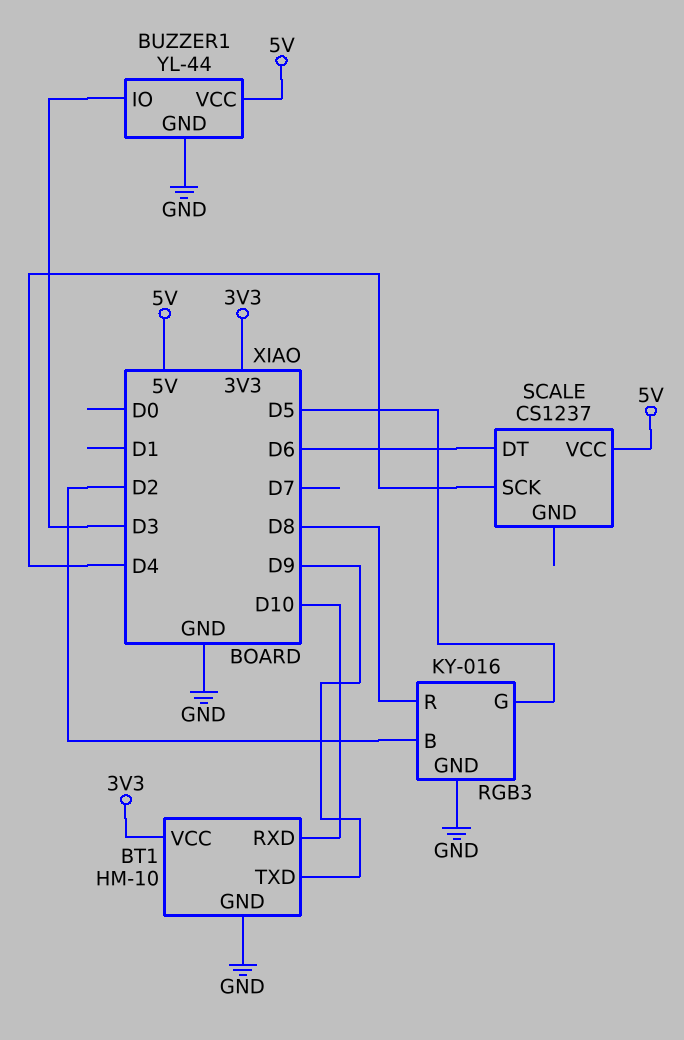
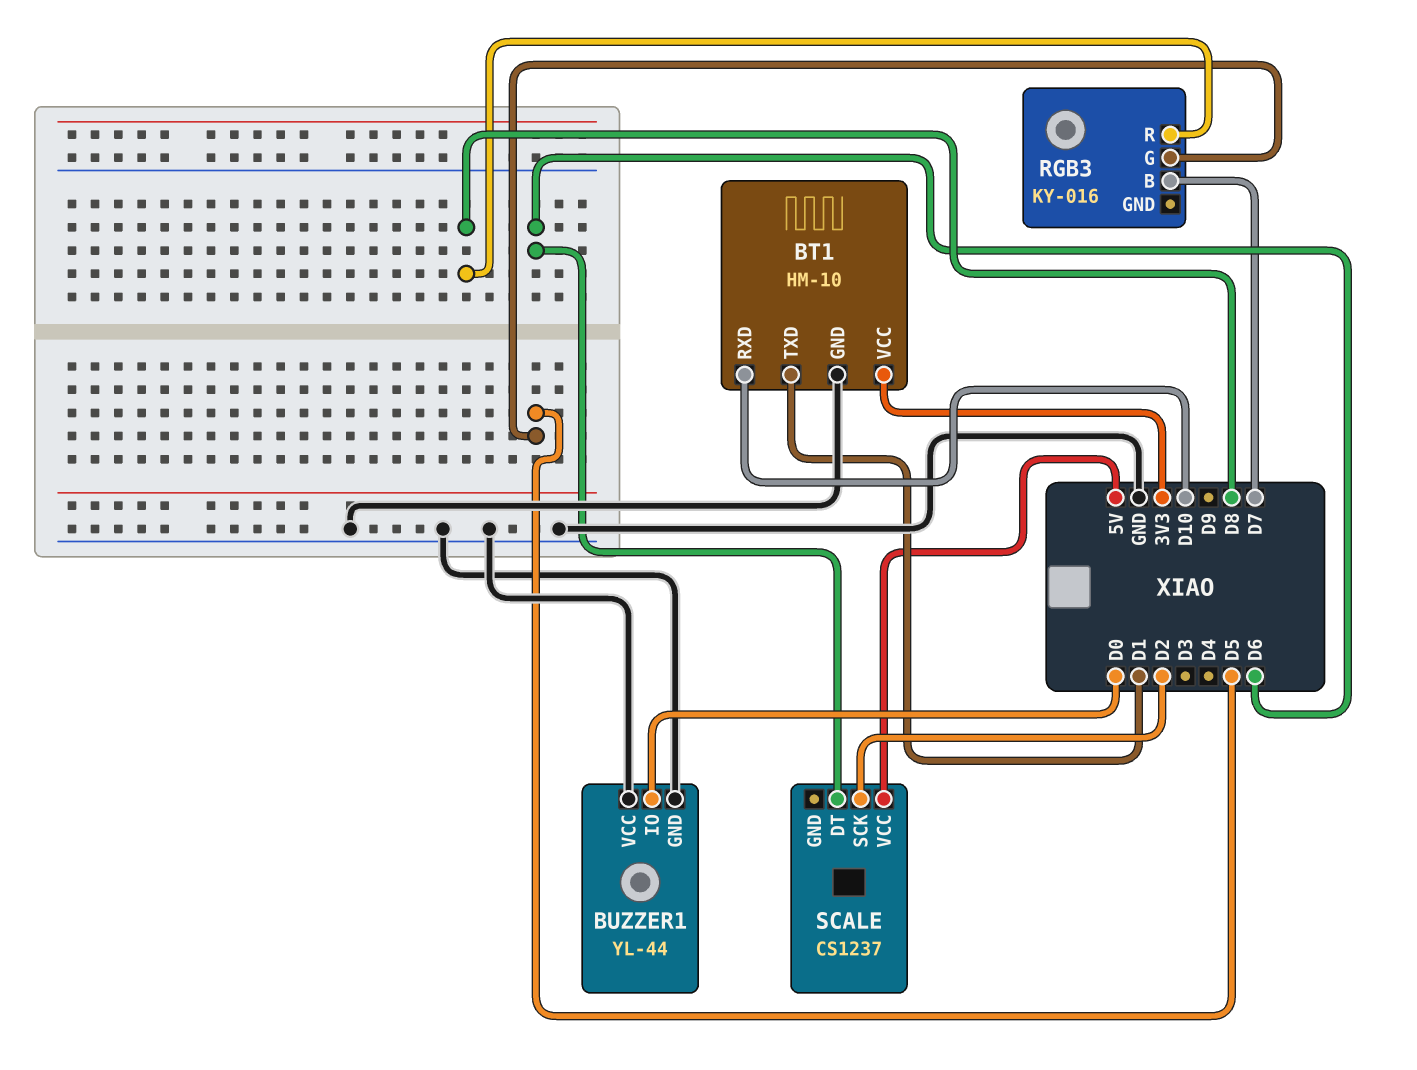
BT1 pin TXD: D9 -> D1
BUZZER1 pin IO: D3 -> D0
BUZZER1 pin VCC: 5V -> GND
RGB3 pin B: D2 -> D7
RGB3 pin GND: GND -> none
SCALE pin SCK: D4 -> D2

